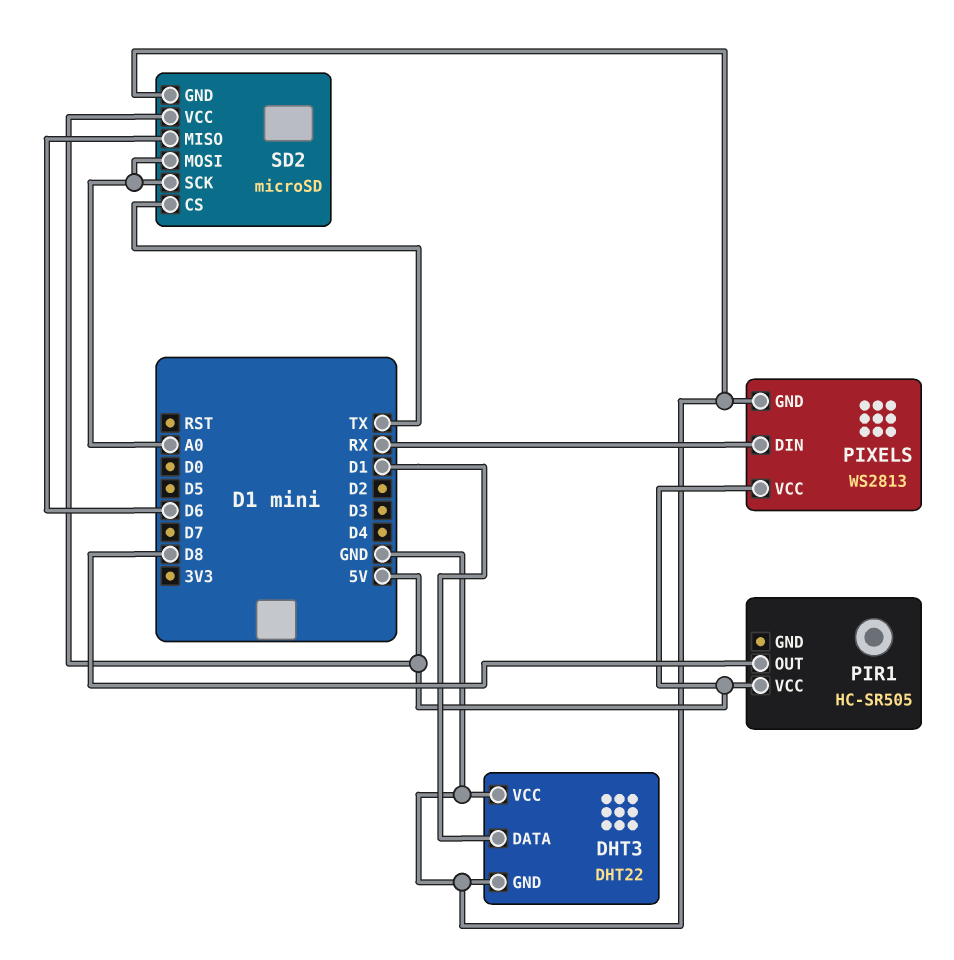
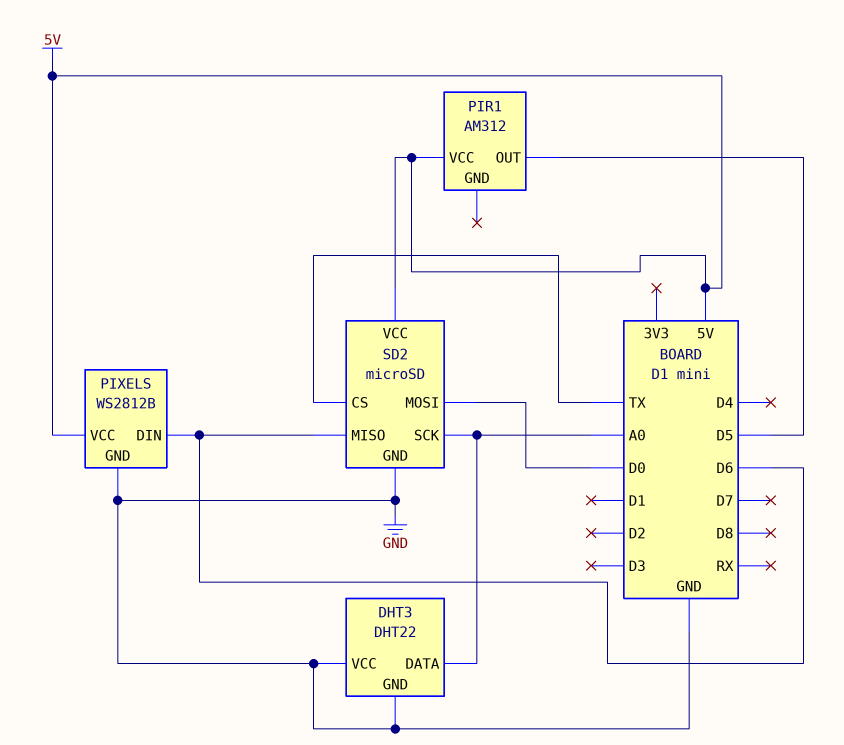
DHT3 pin DATA: D1 -> A0
PIR1: HC-SR505 -> AM312
PIR1 pin OUT: D8 -> D5
PIXELS: WS2813 -> WS2812B
PIXELS pin DIN: RX -> D6
SD2 pin MOSI: A0 -> D0

